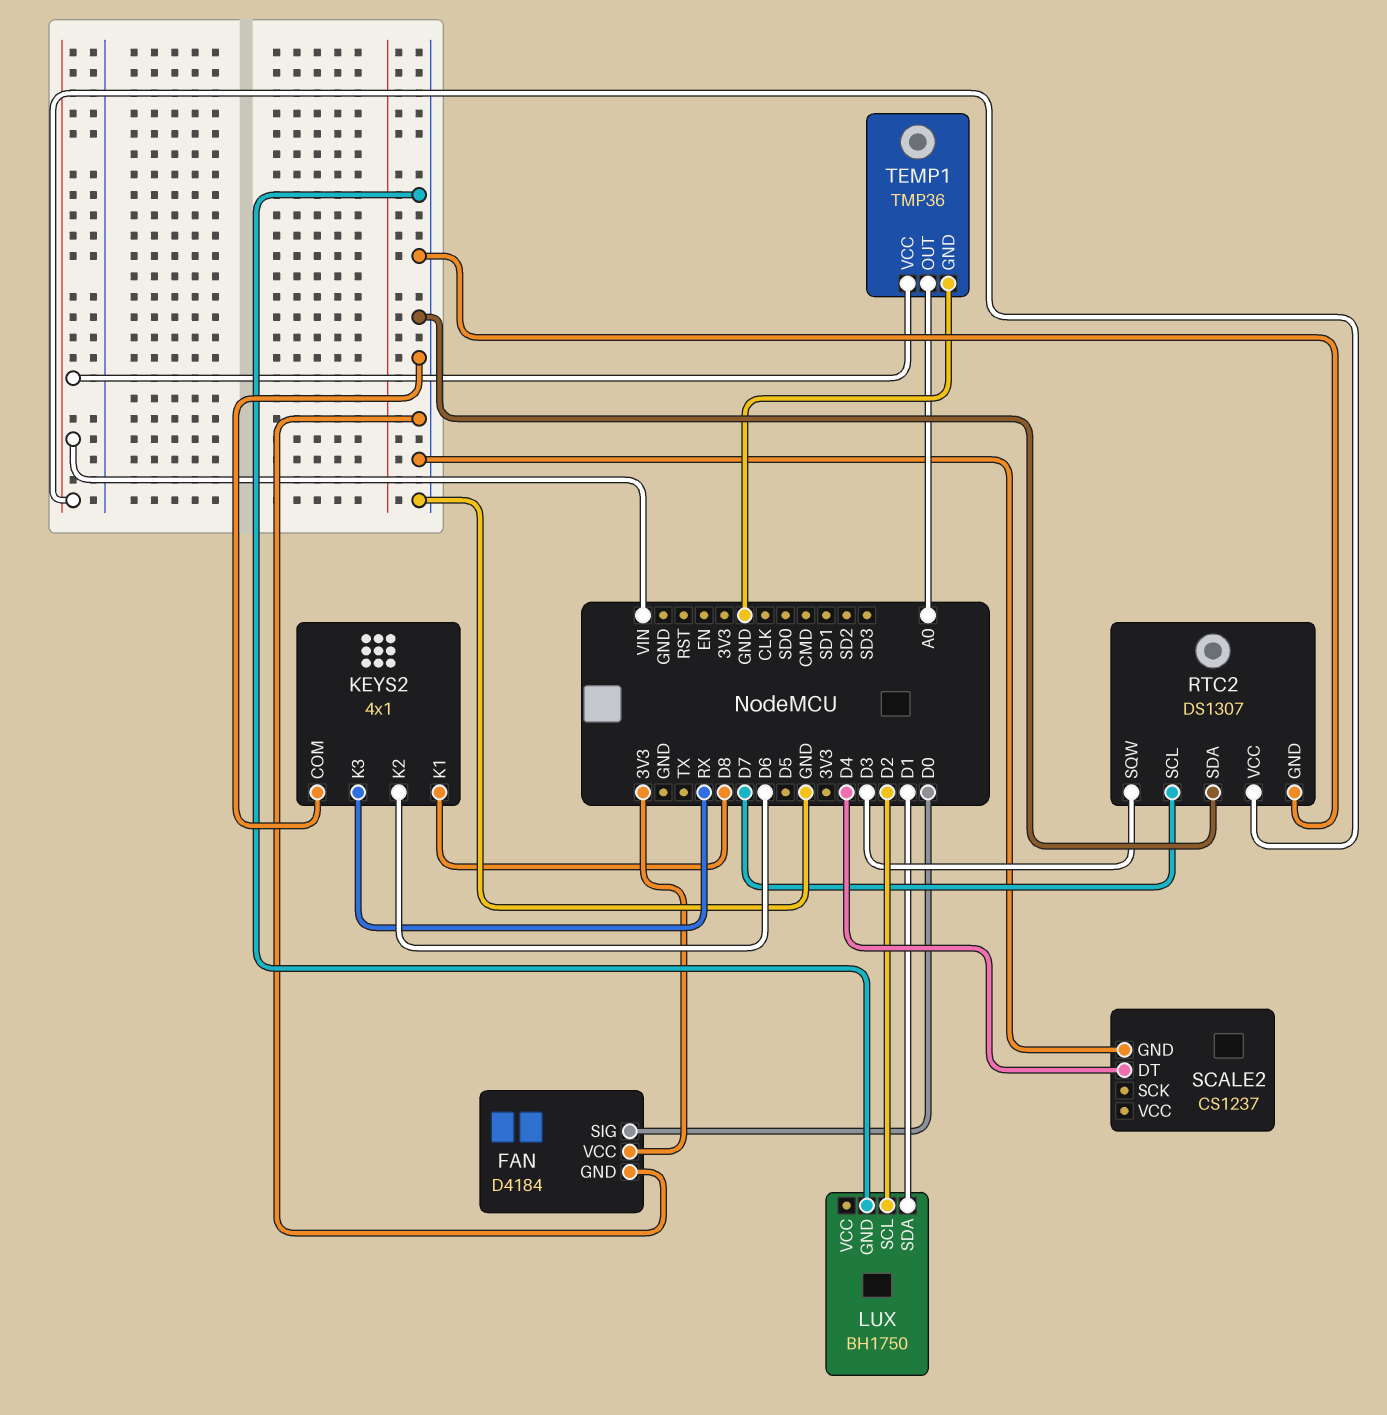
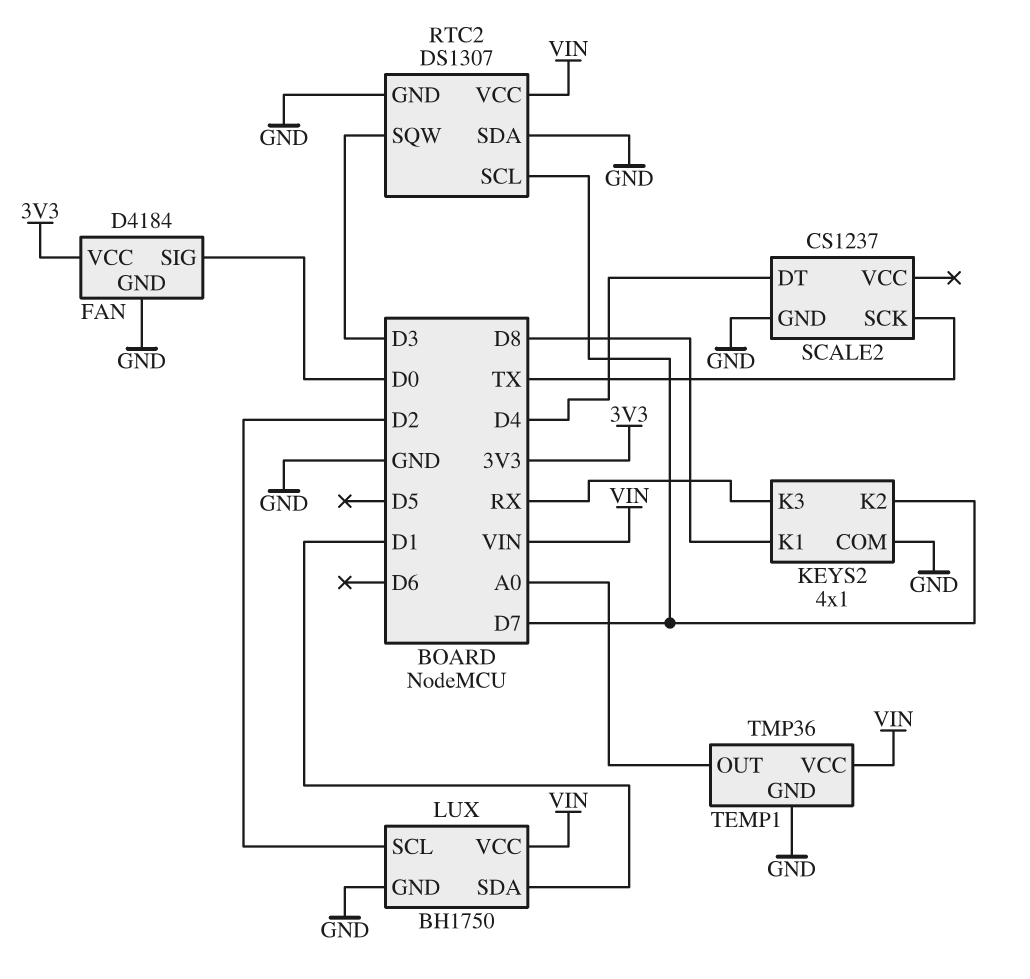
KEYS2 pin K2: D6 -> D7
LUX pin VCC: none -> VIN
SCALE2 pin SCK: none -> TX

